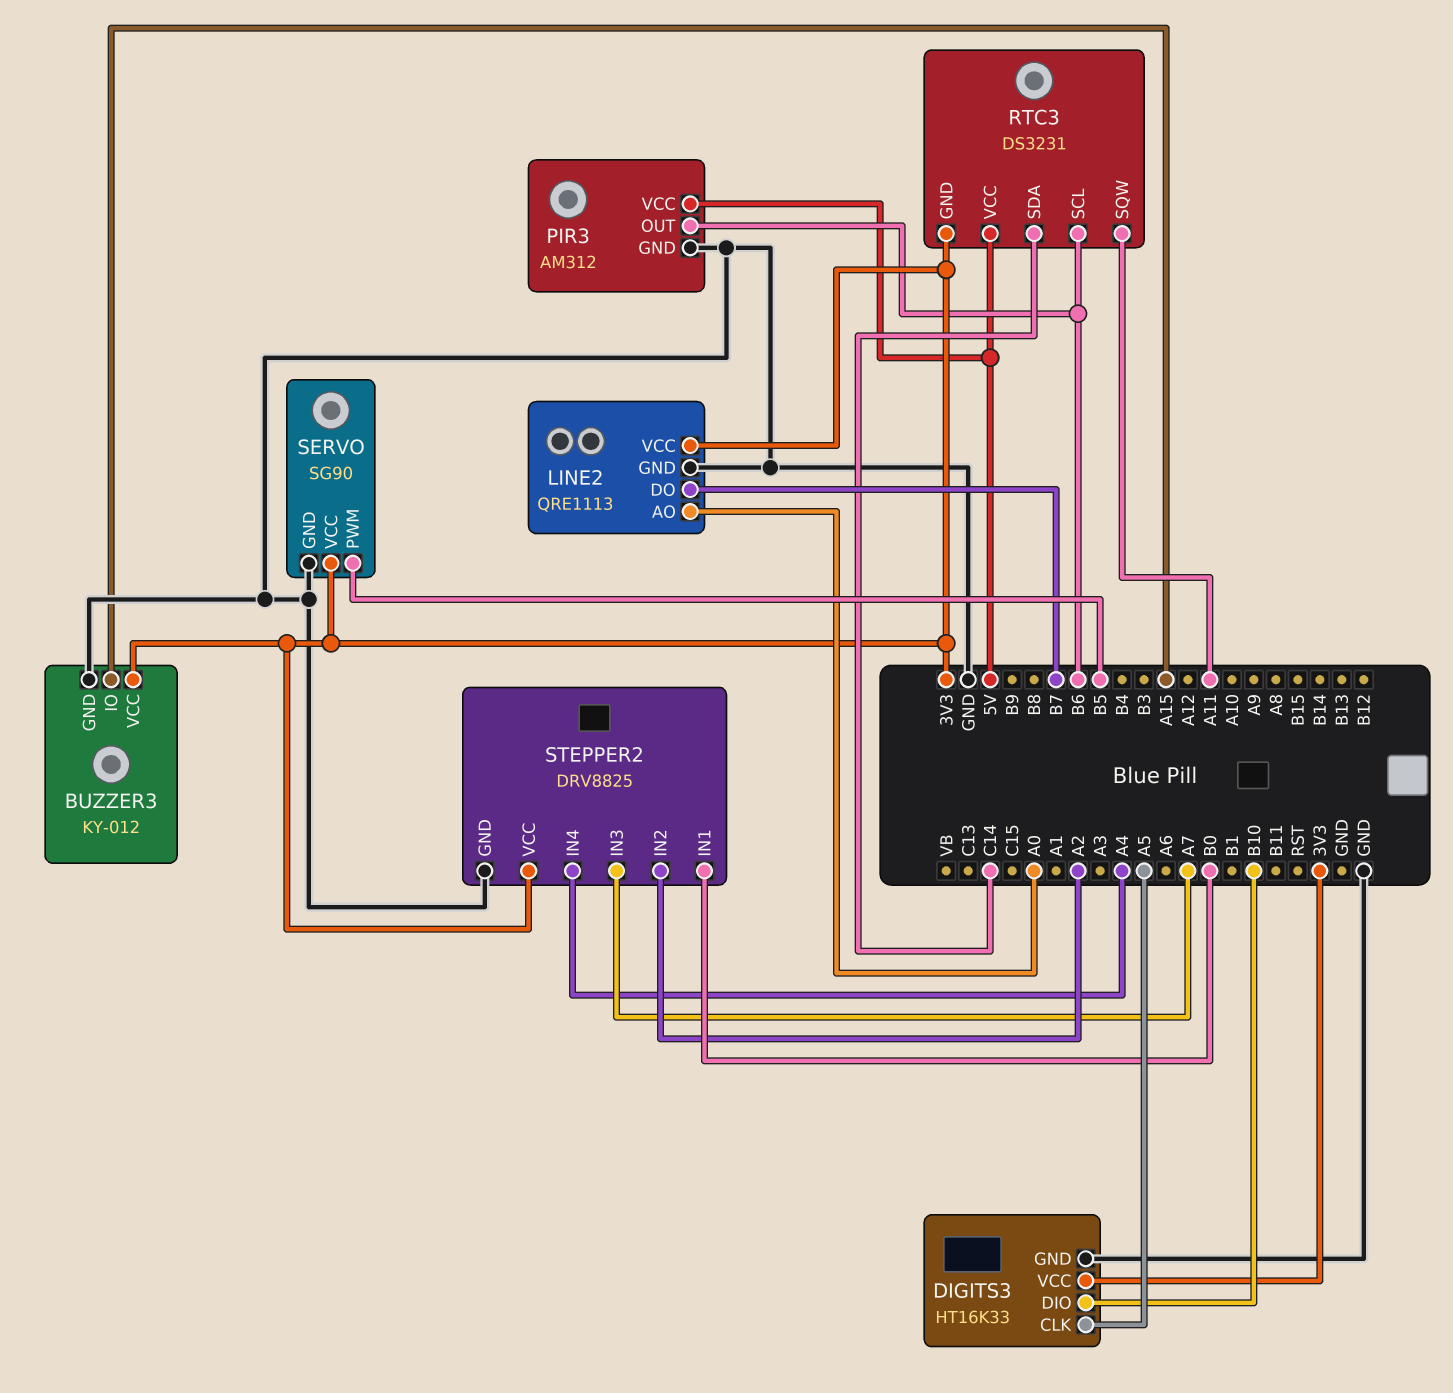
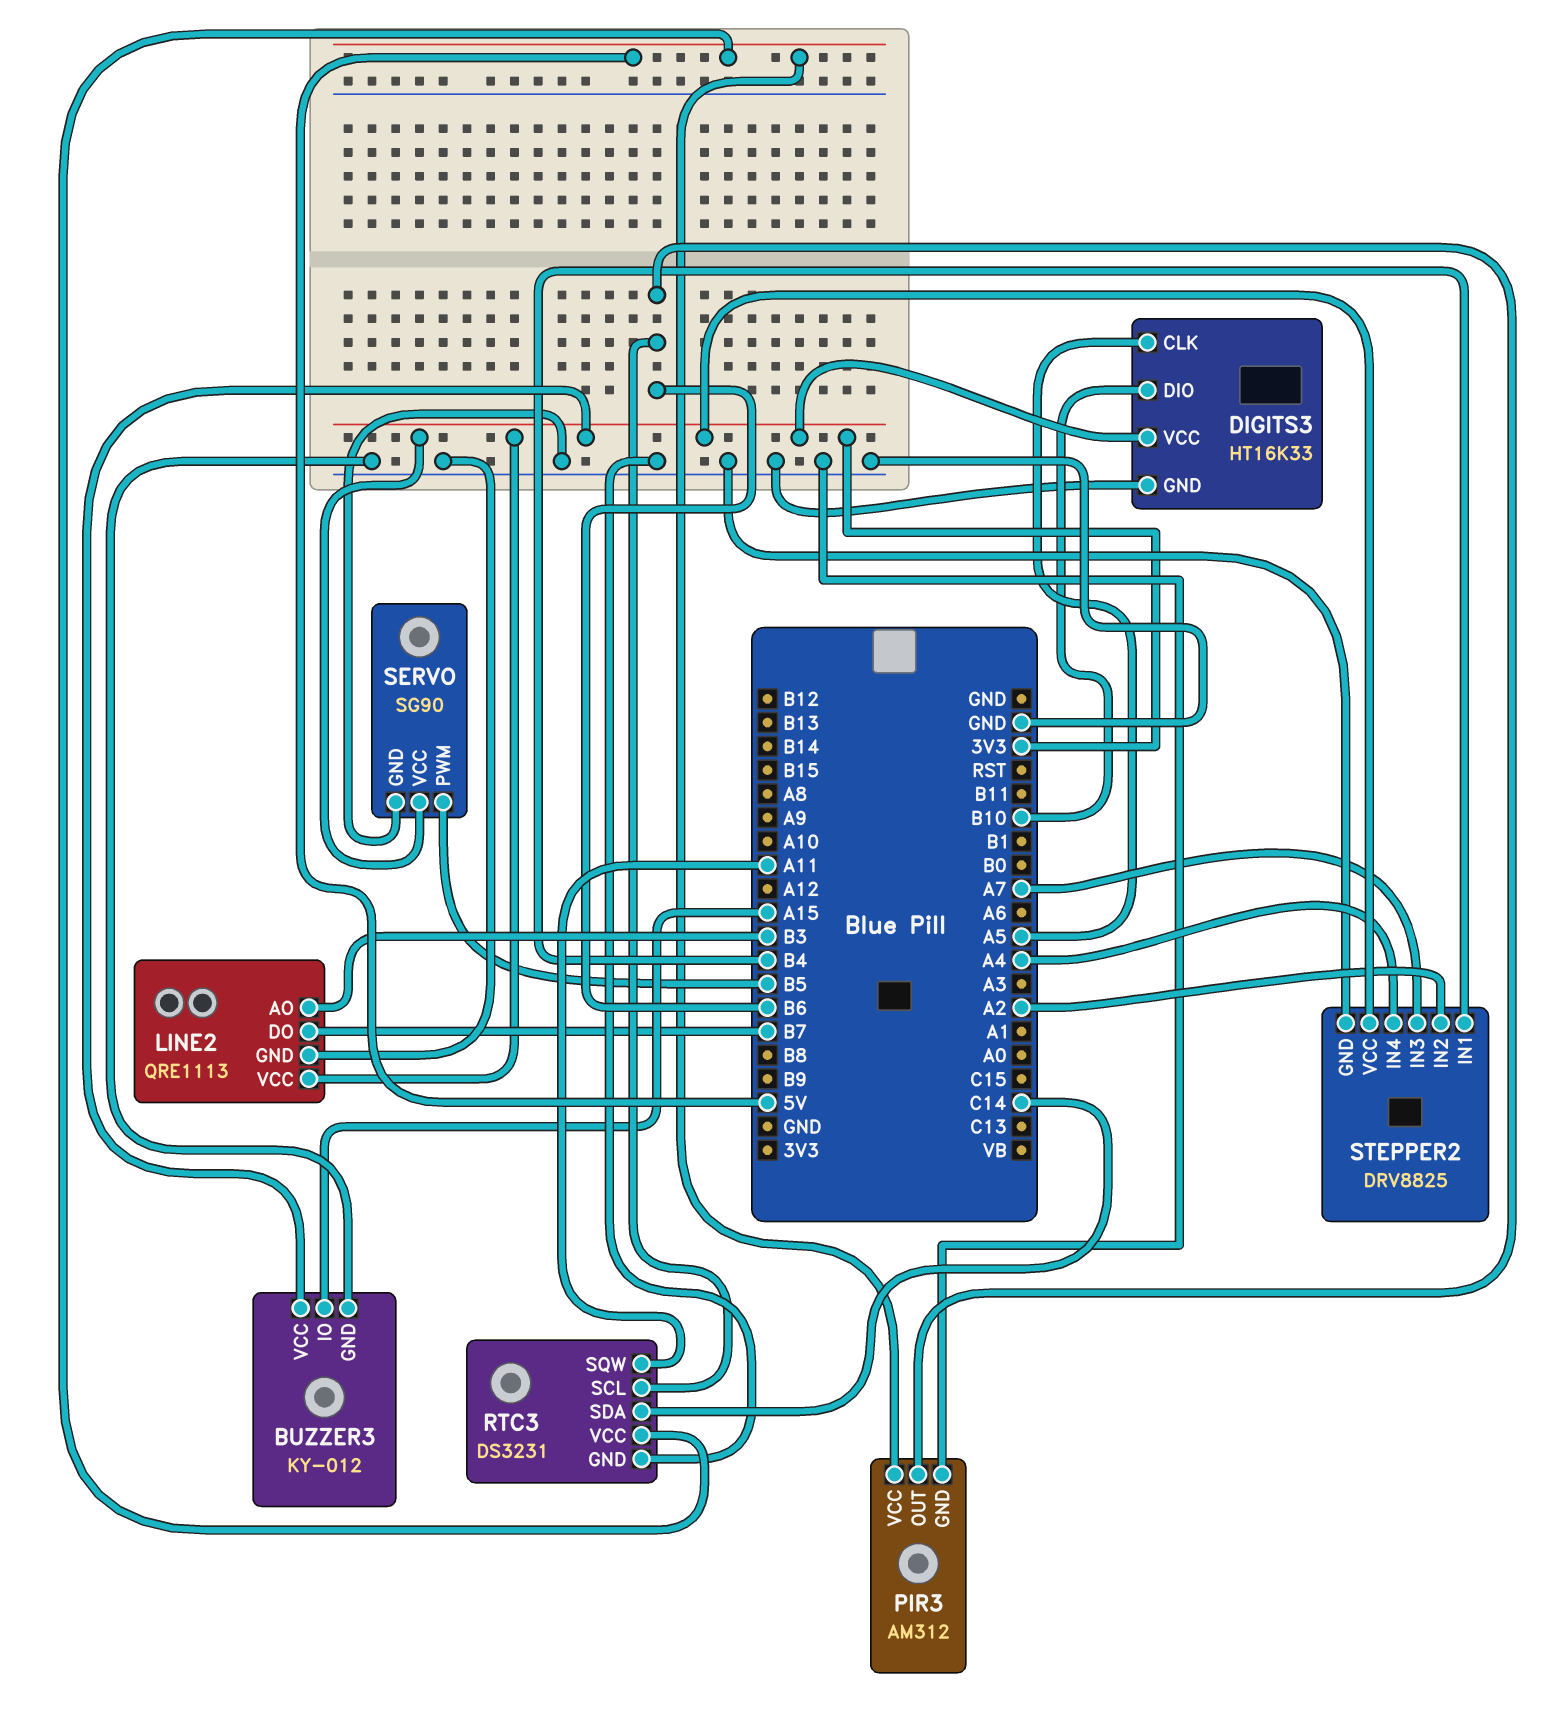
LINE2 pin AO: A0 -> B3
RTC3 pin GND: 3V3 -> GND
STEPPER2 pin IN1: B0 -> B4

